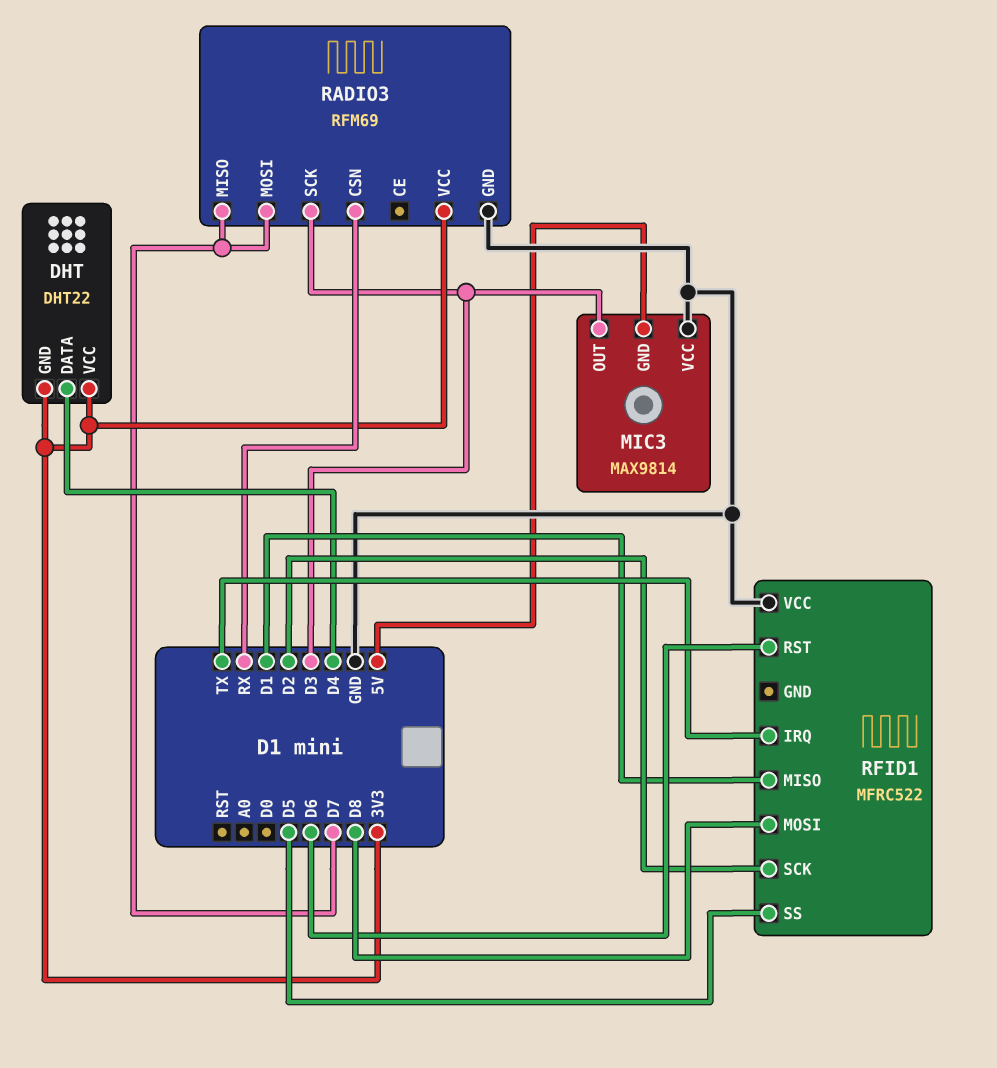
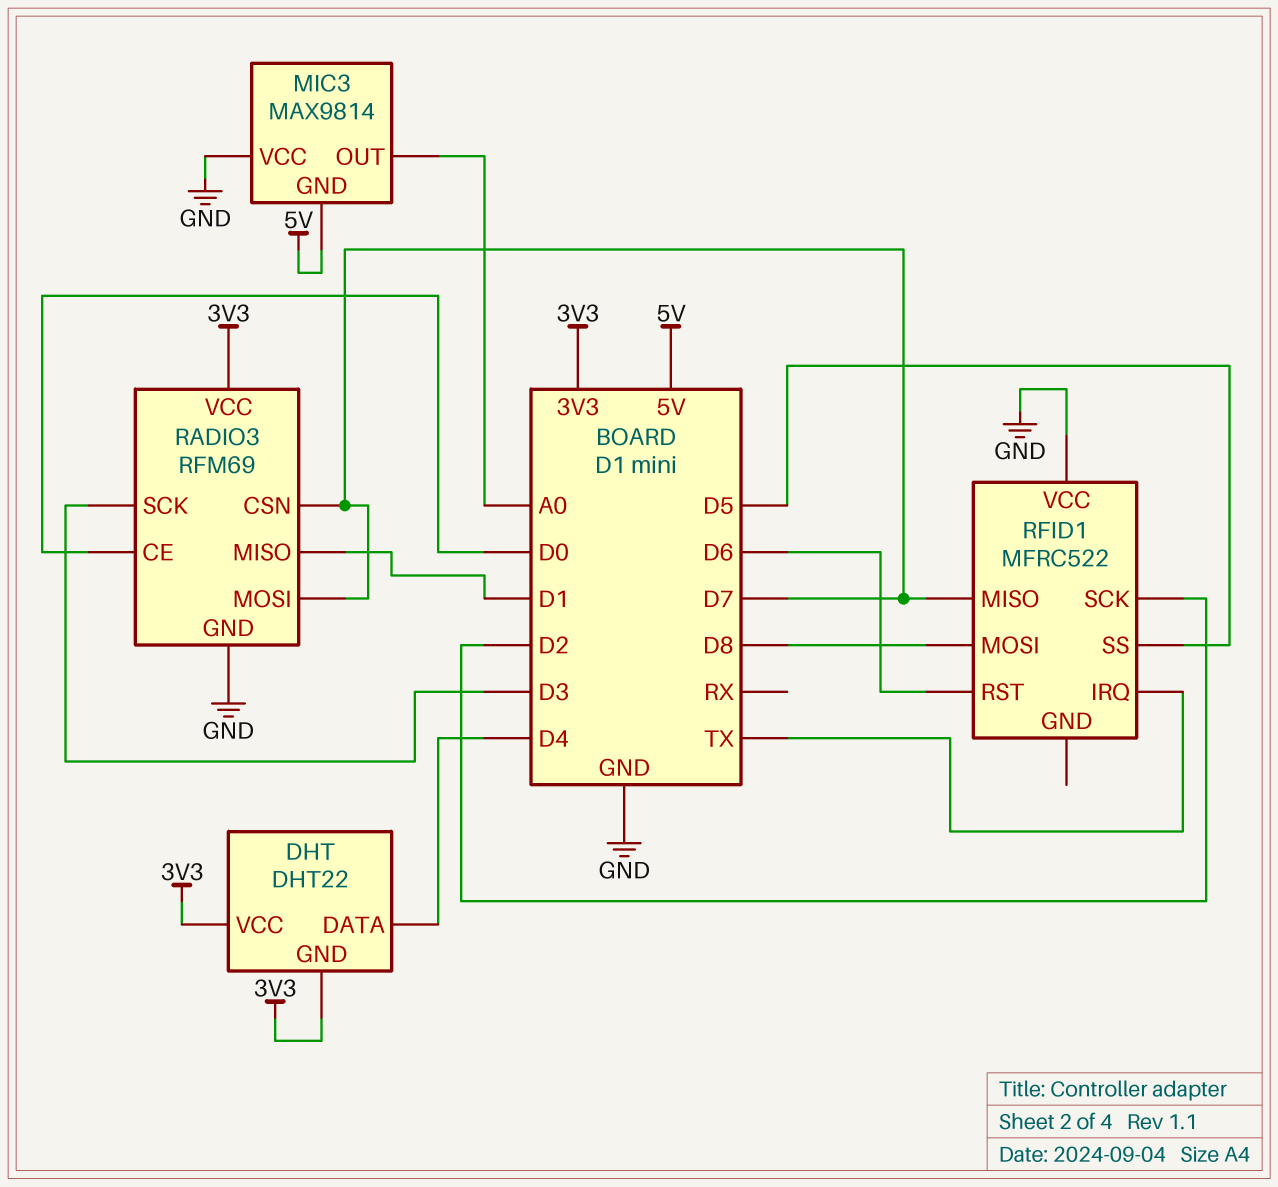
MIC3 pin OUT: D3 -> A0
RADIO3 pin CE: none -> D0
RADIO3 pin CSN: RX -> D7
RADIO3 pin MISO: D7 -> D1
RFID1 pin MISO: D1 -> D7

